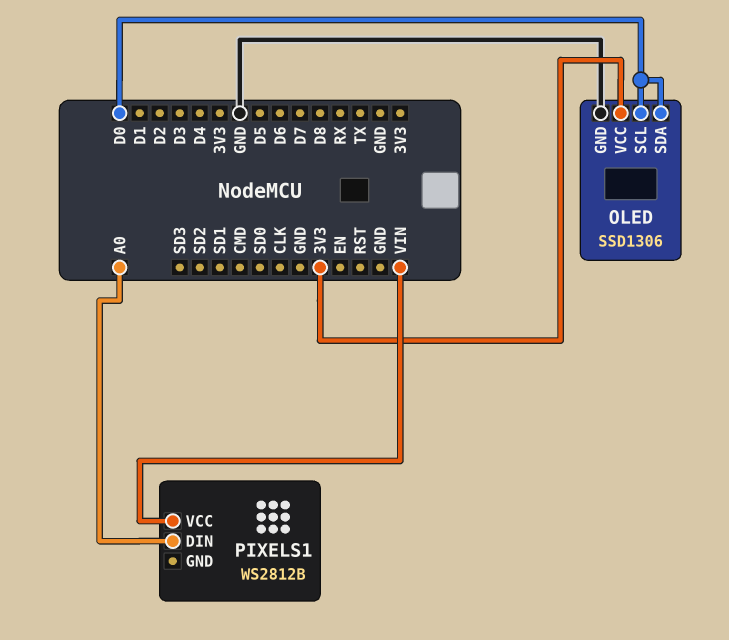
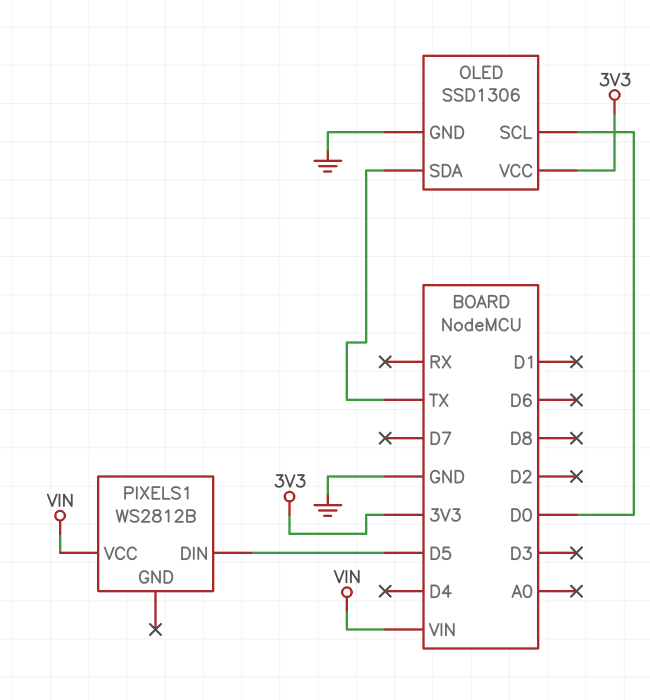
OLED pin SDA: D0 -> TX
PIXELS1 pin DIN: A0 -> D5

